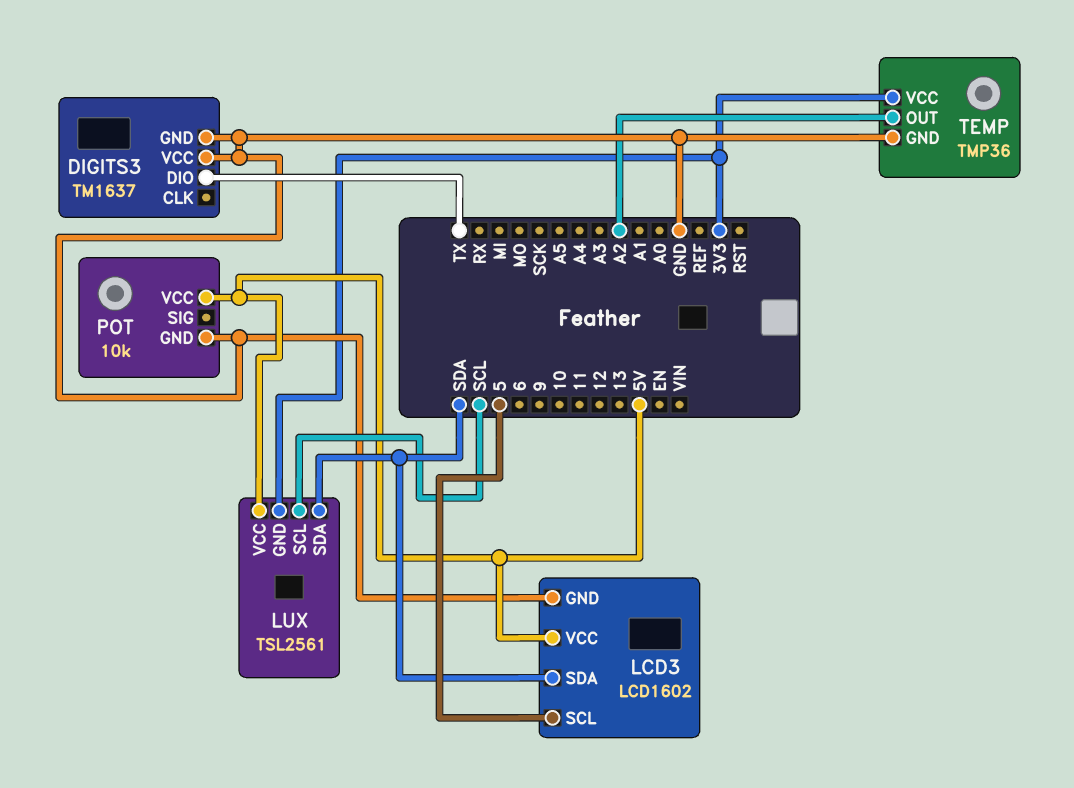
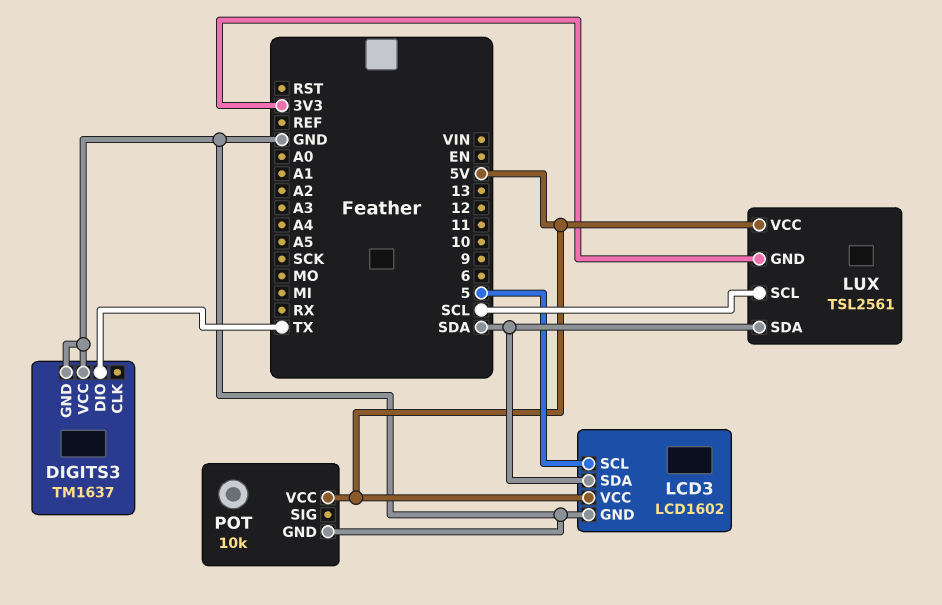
TEMP: TMP36 -> none
TEMP pin GND: GND -> none
TEMP pin OUT: A2 -> none
TEMP pin VCC: 3V3 -> none

